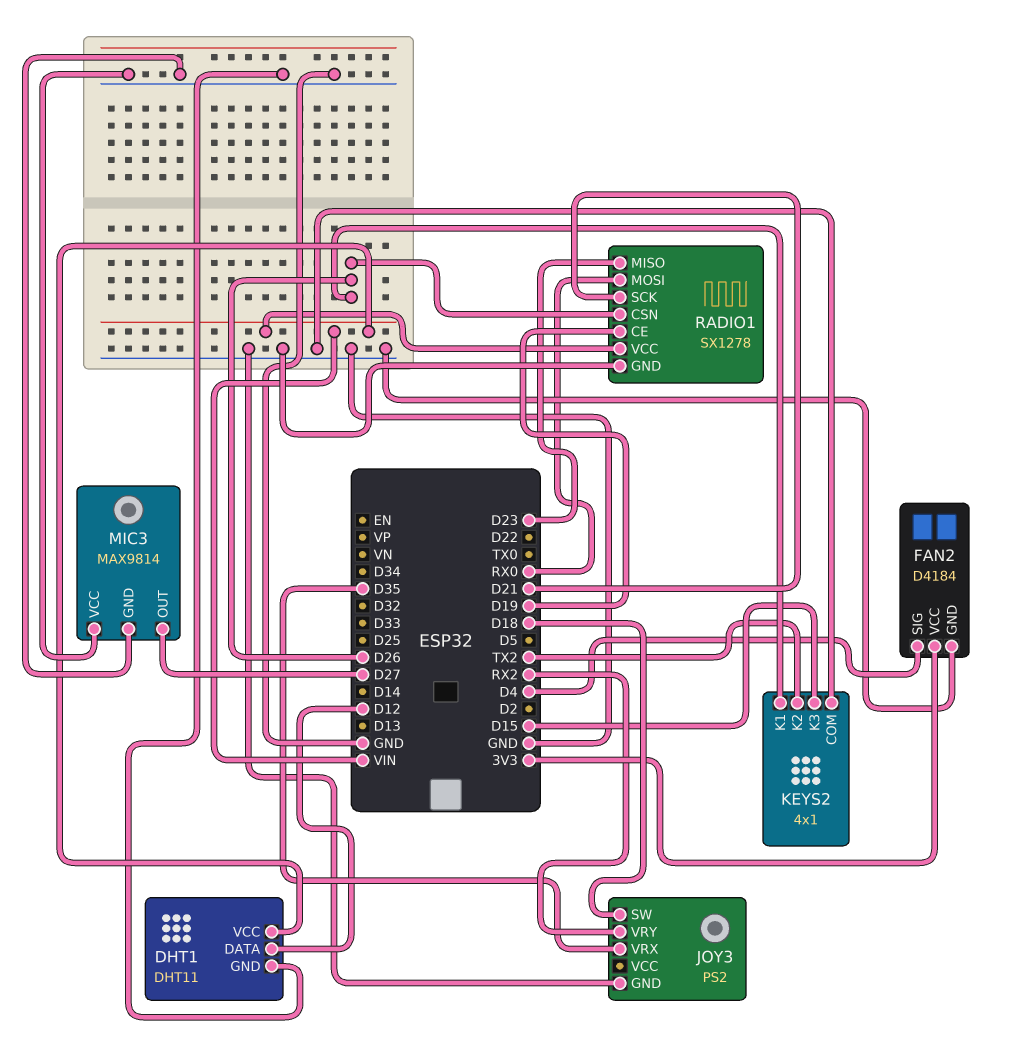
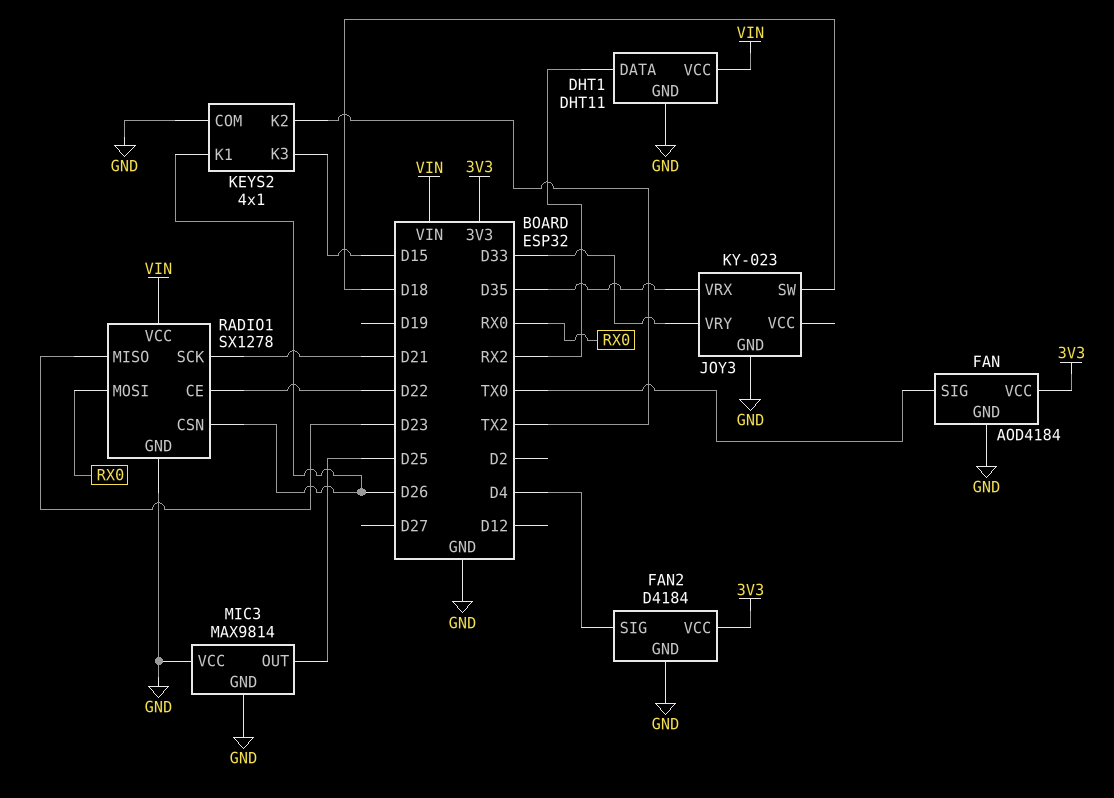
DHT1 pin DATA: D12 -> RX2
FAN: none -> AOD4184
FAN pin GND: none -> GND
FAN pin SIG: none -> TX0
FAN pin VCC: none -> 3V3
JOY3: PS2 -> KY-023
JOY3 pin VRY: RX2 -> D33
MIC3 pin OUT: D27 -> D25
RADIO1 pin CE: D19 -> D22

